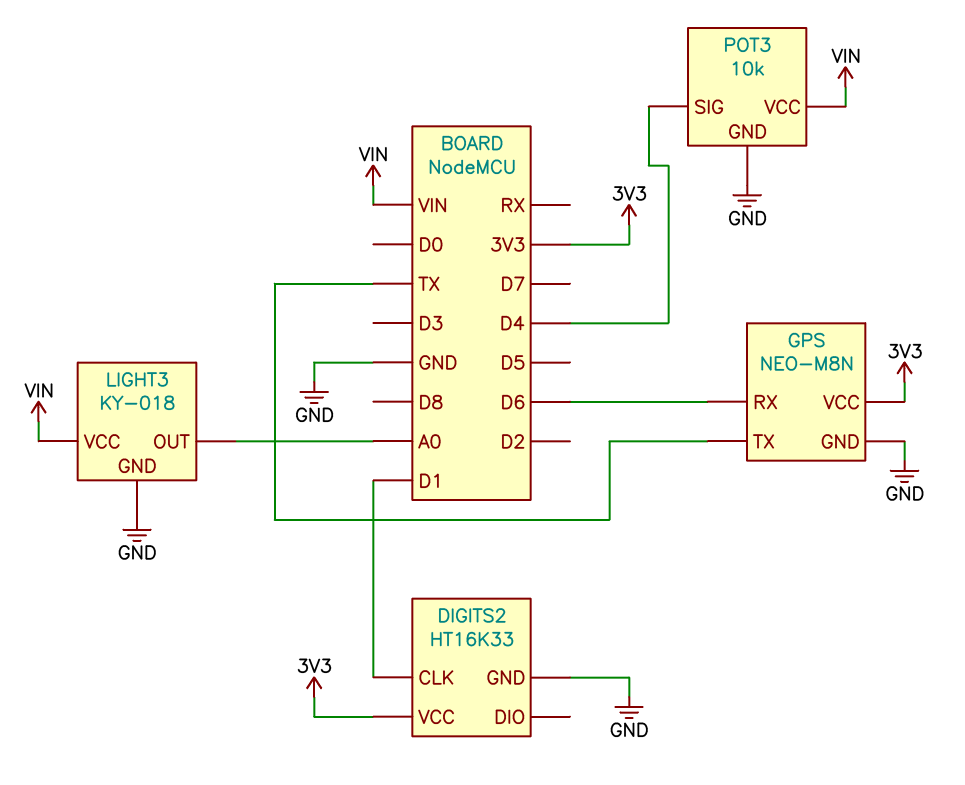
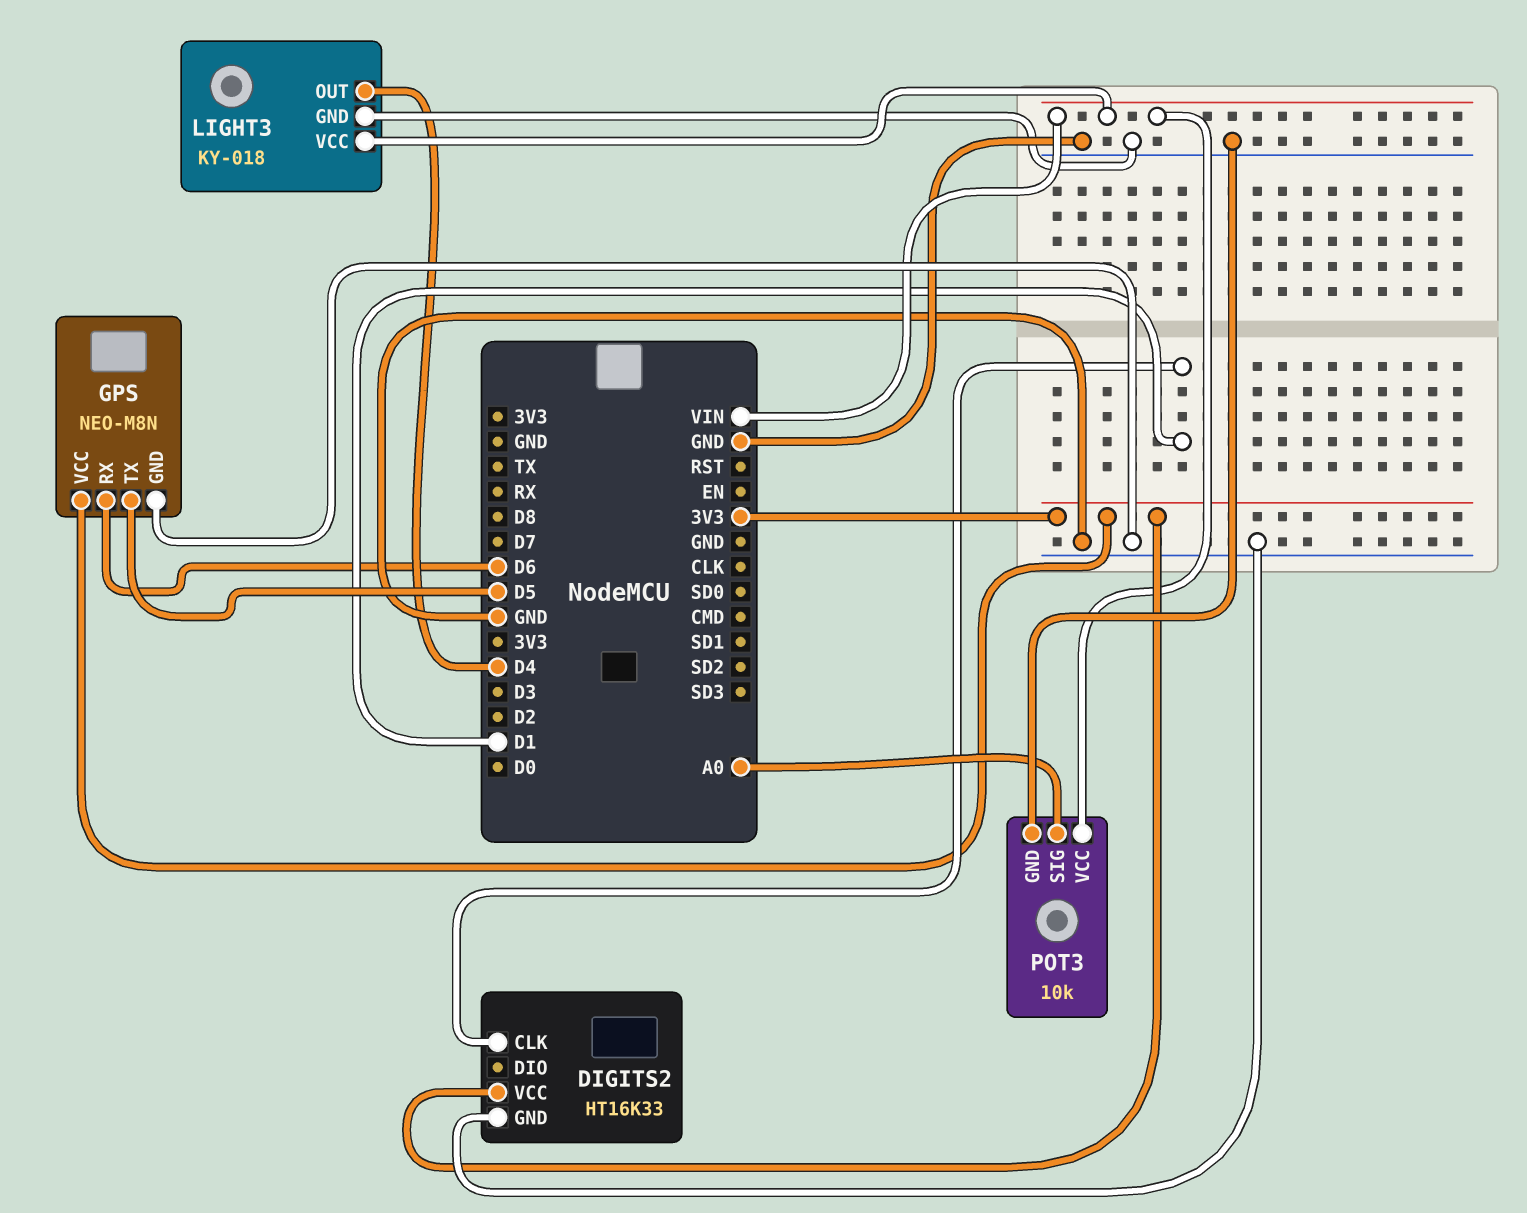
GPS pin TX: TX -> D5
LIGHT3 pin OUT: A0 -> D4
POT3 pin SIG: D4 -> A0

